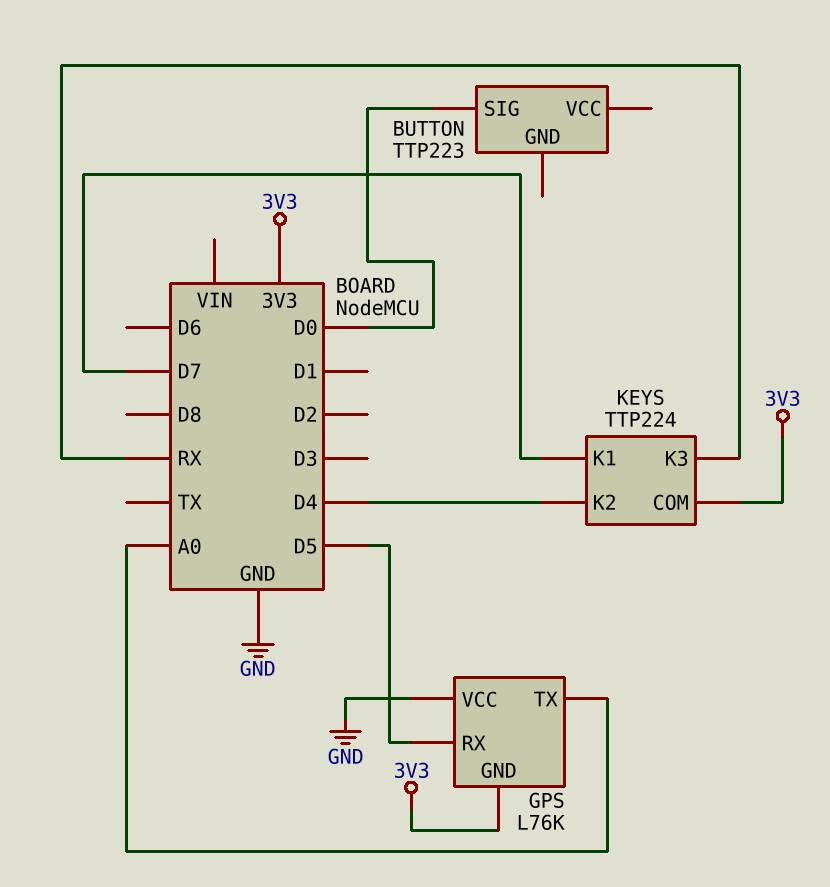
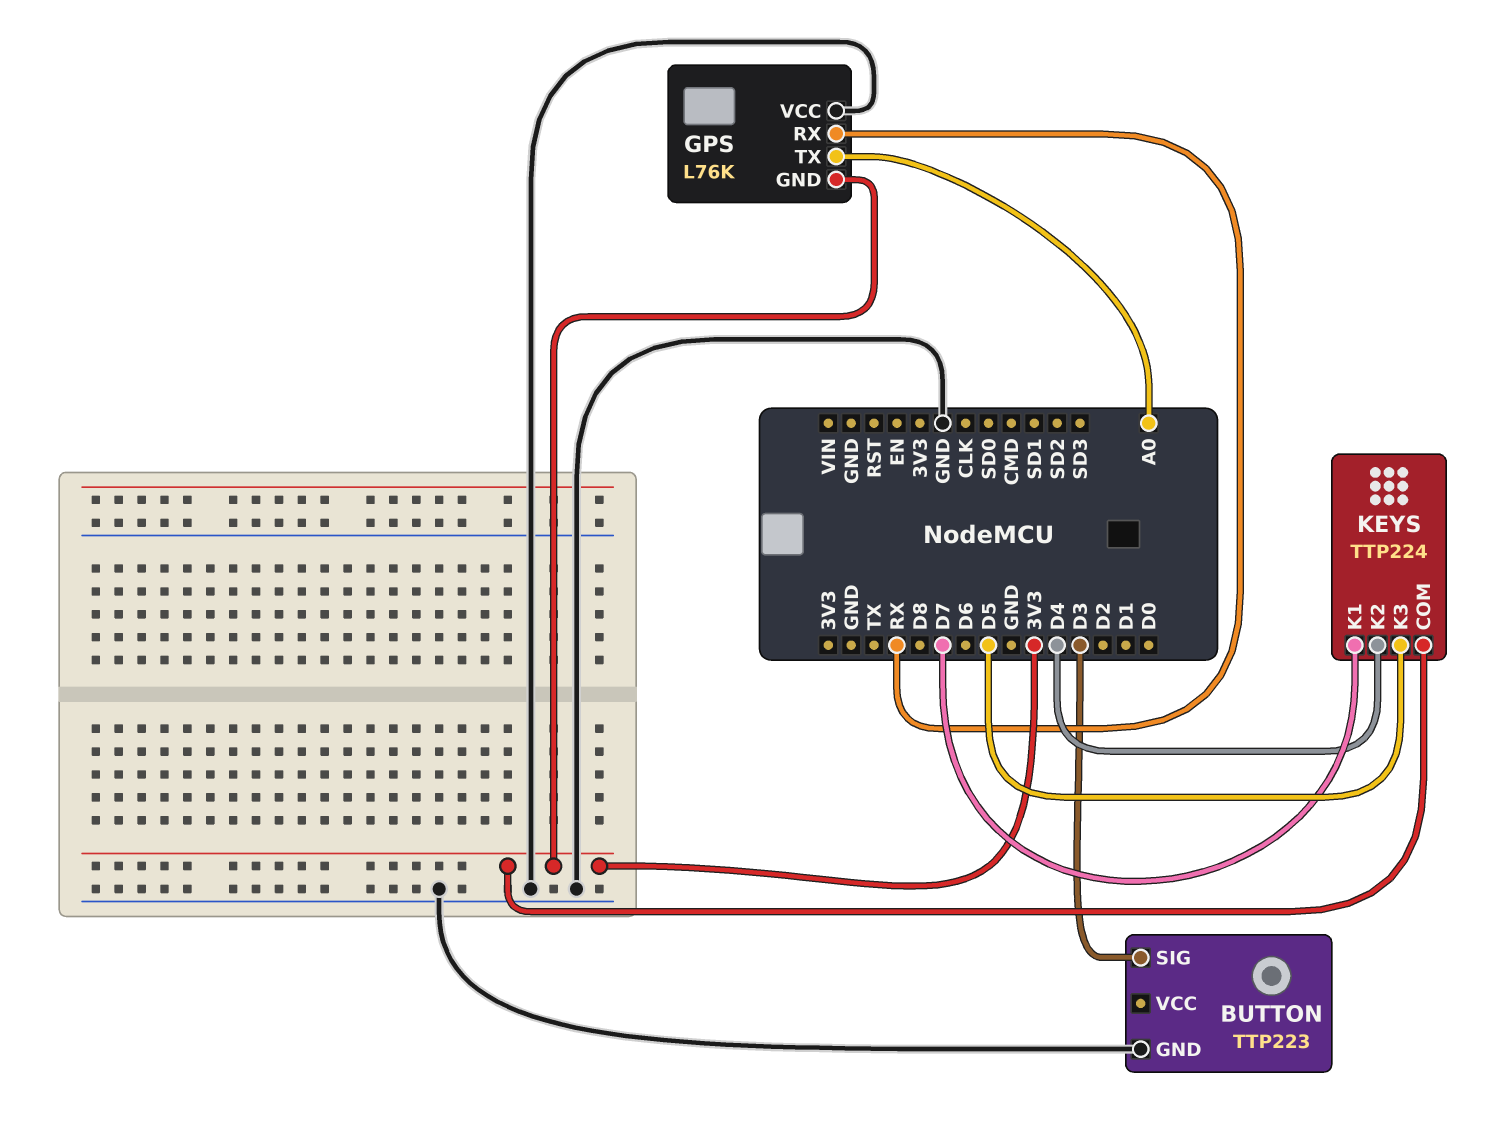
BUTTON pin GND: none -> GND
BUTTON pin SIG: D0 -> D3
GPS pin RX: D5 -> RX
KEYS pin K3: RX -> D5

